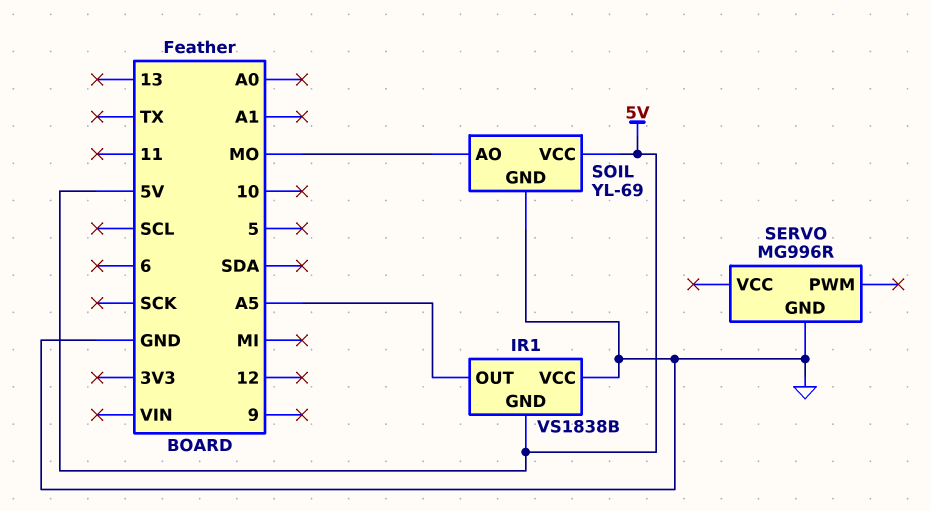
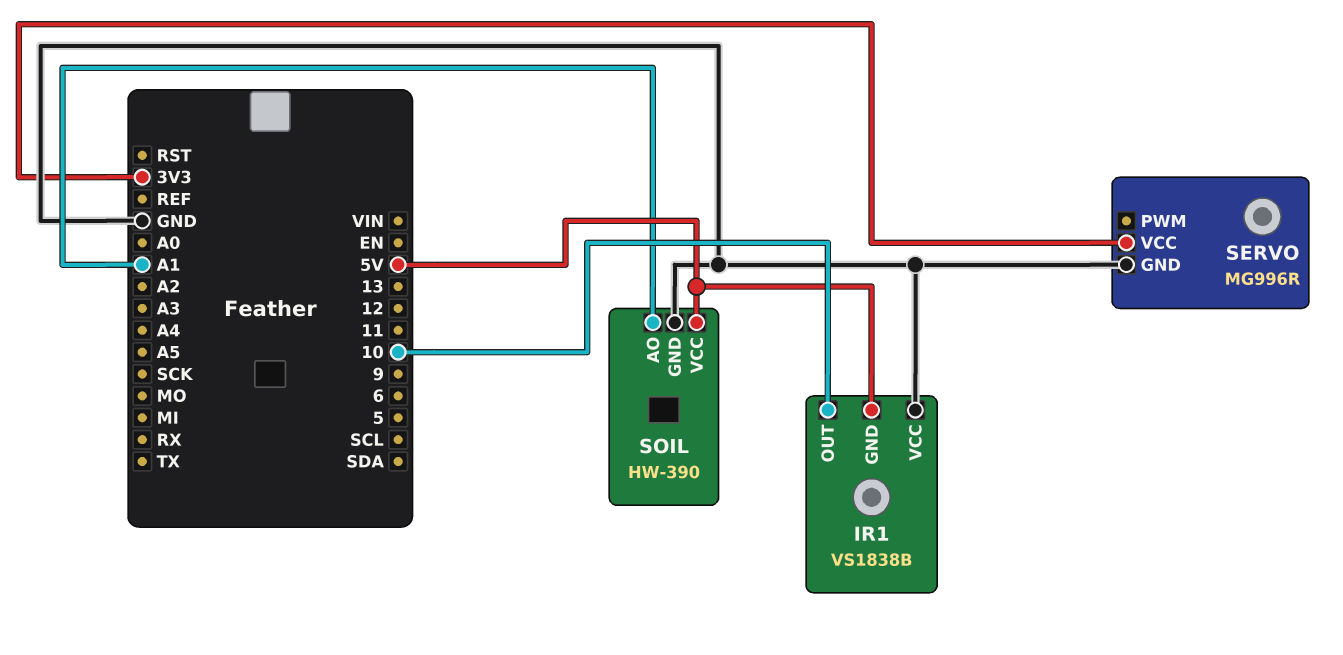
IR1 pin OUT: A5 -> 10
SERVO pin VCC: none -> 3V3
SOIL: YL-69 -> HW-390
SOIL pin AO: MO -> A1

